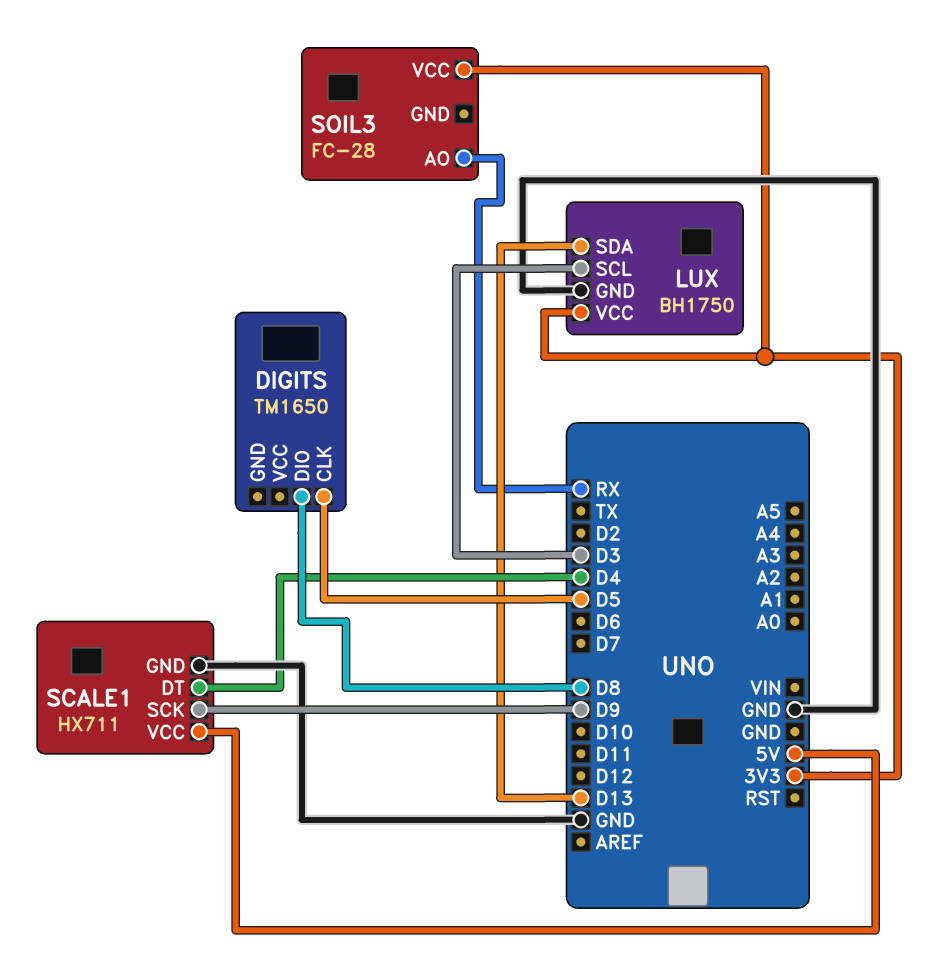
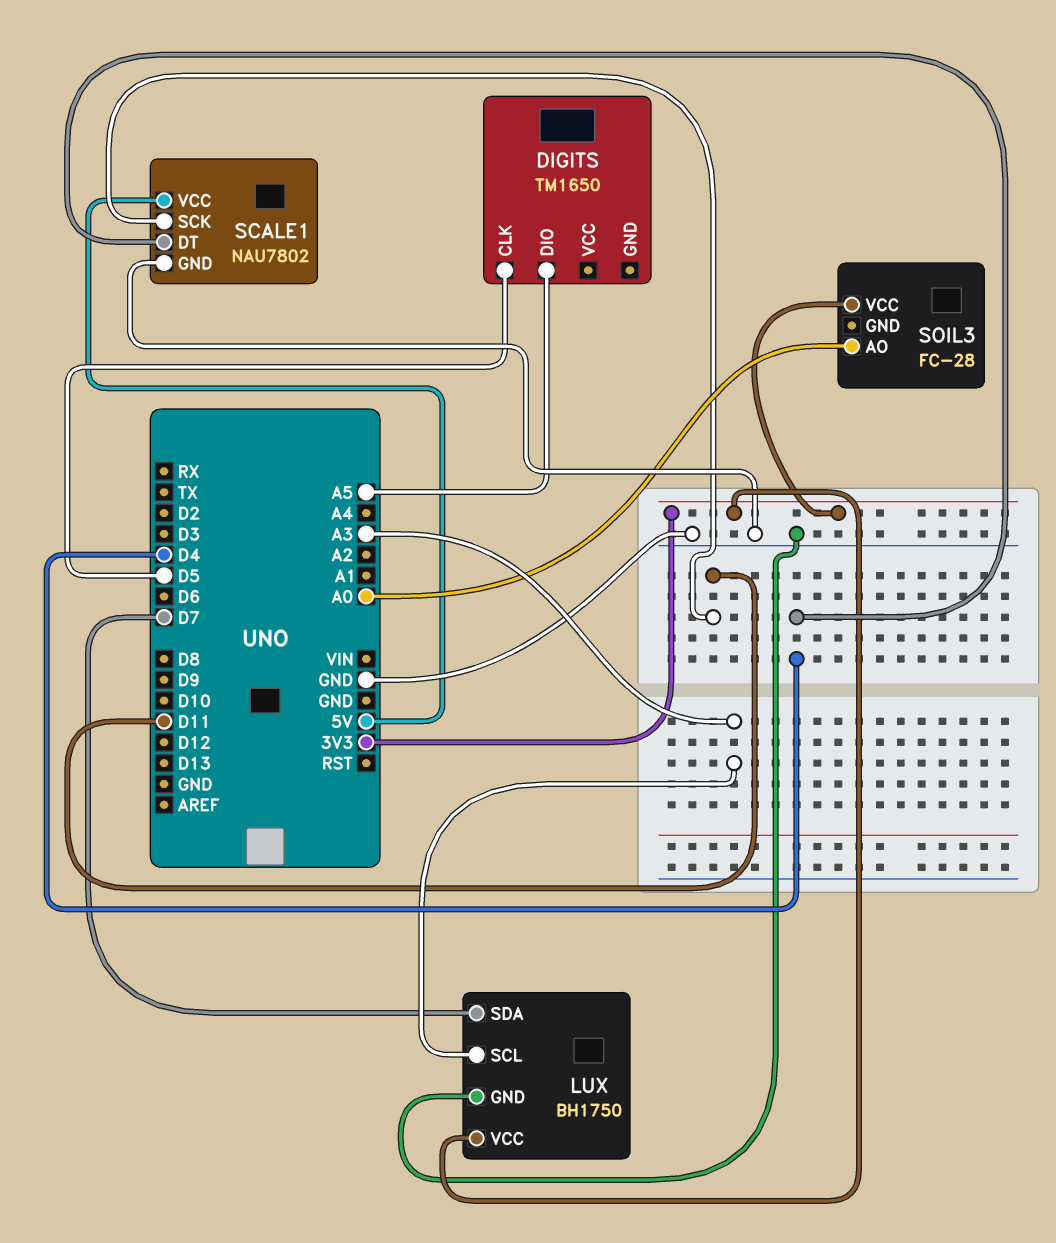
DIGITS pin DIO: D8 -> A5
LUX pin SCL: D3 -> A3
LUX pin SDA: D13 -> D7
SCALE1: HX711 -> NAU7802
SCALE1 pin SCK: D9 -> D11
SOIL3 pin AO: RX -> A0

